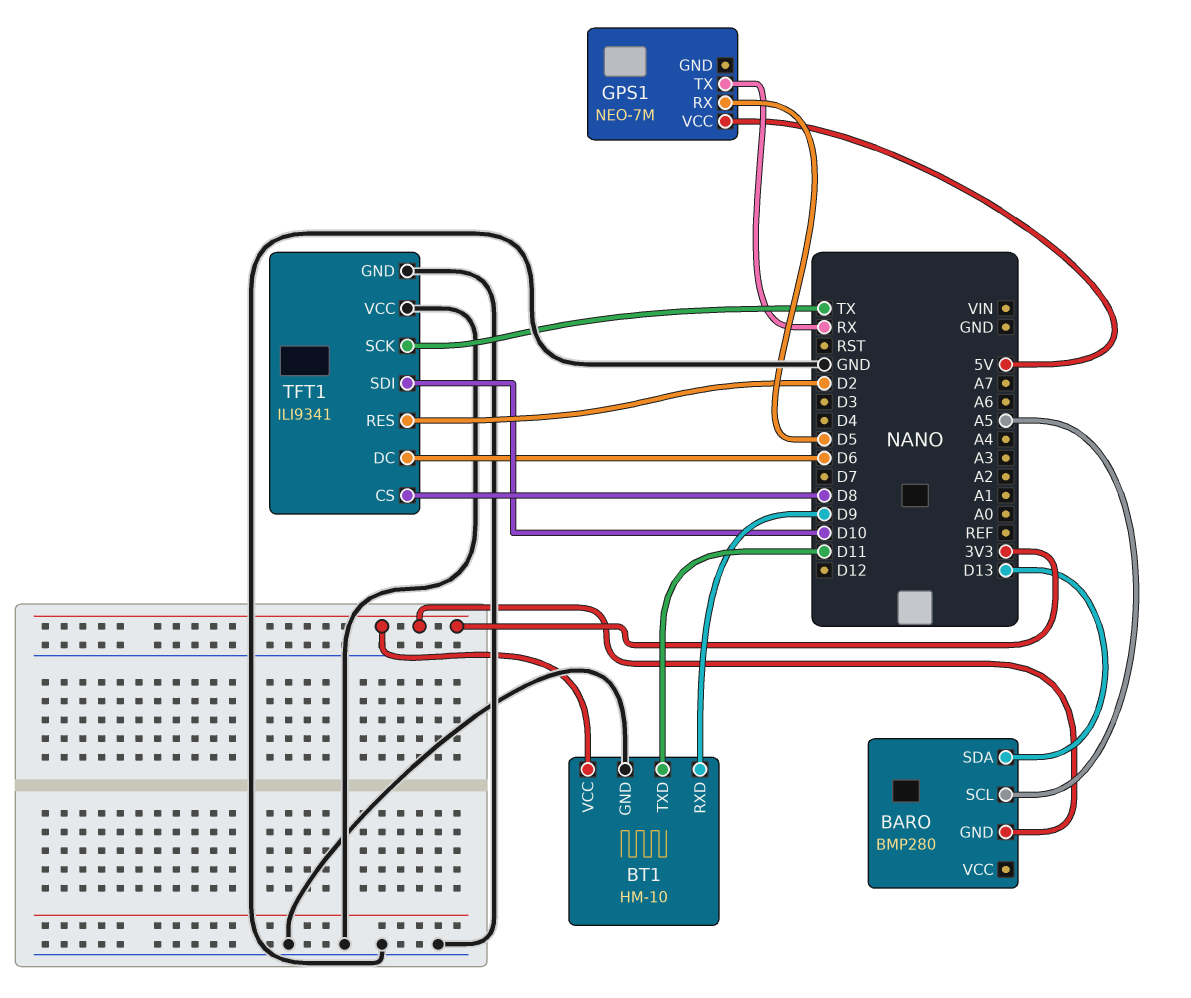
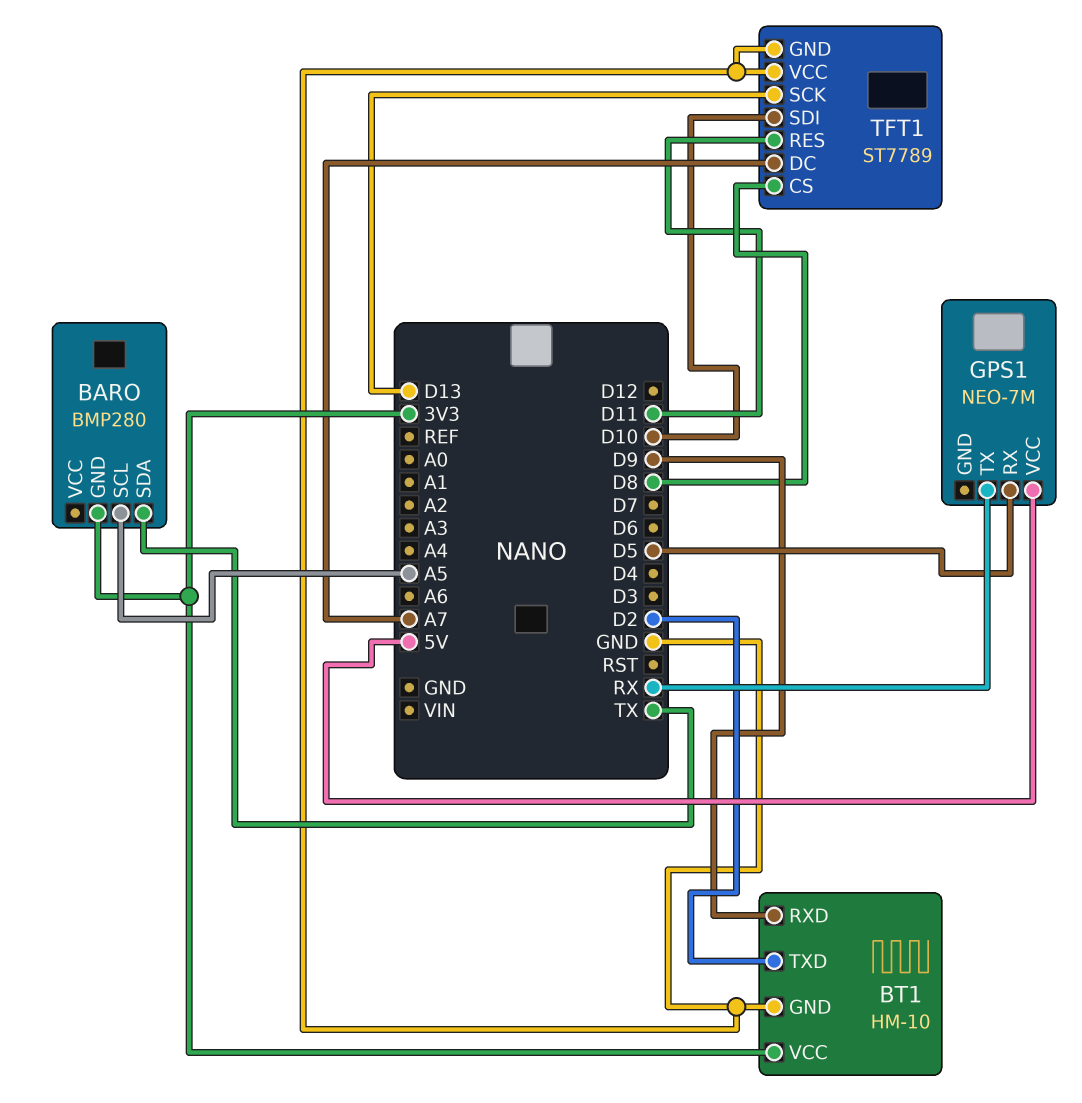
BARO pin SDA: D13 -> TX
BT1 pin TXD: D11 -> D2
TFT1: ILI9341 -> ST7789
TFT1 pin DC: D6 -> A7
TFT1 pin RES: D2 -> D11
TFT1 pin SCK: TX -> D13

